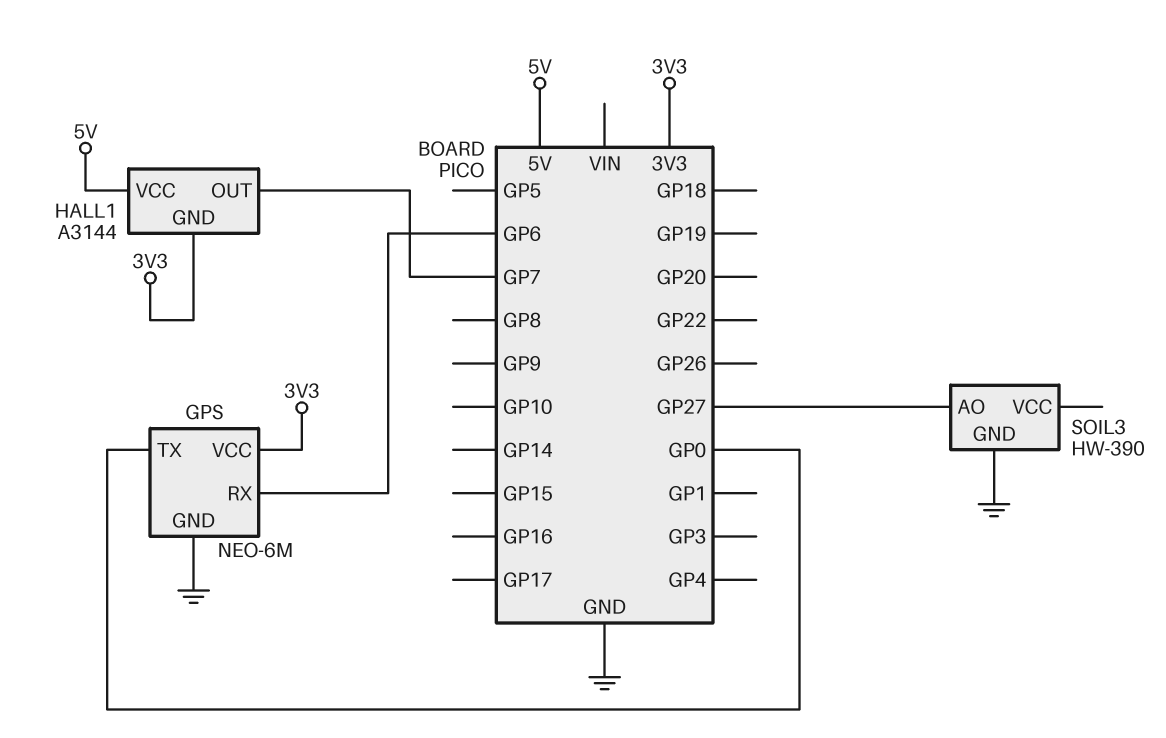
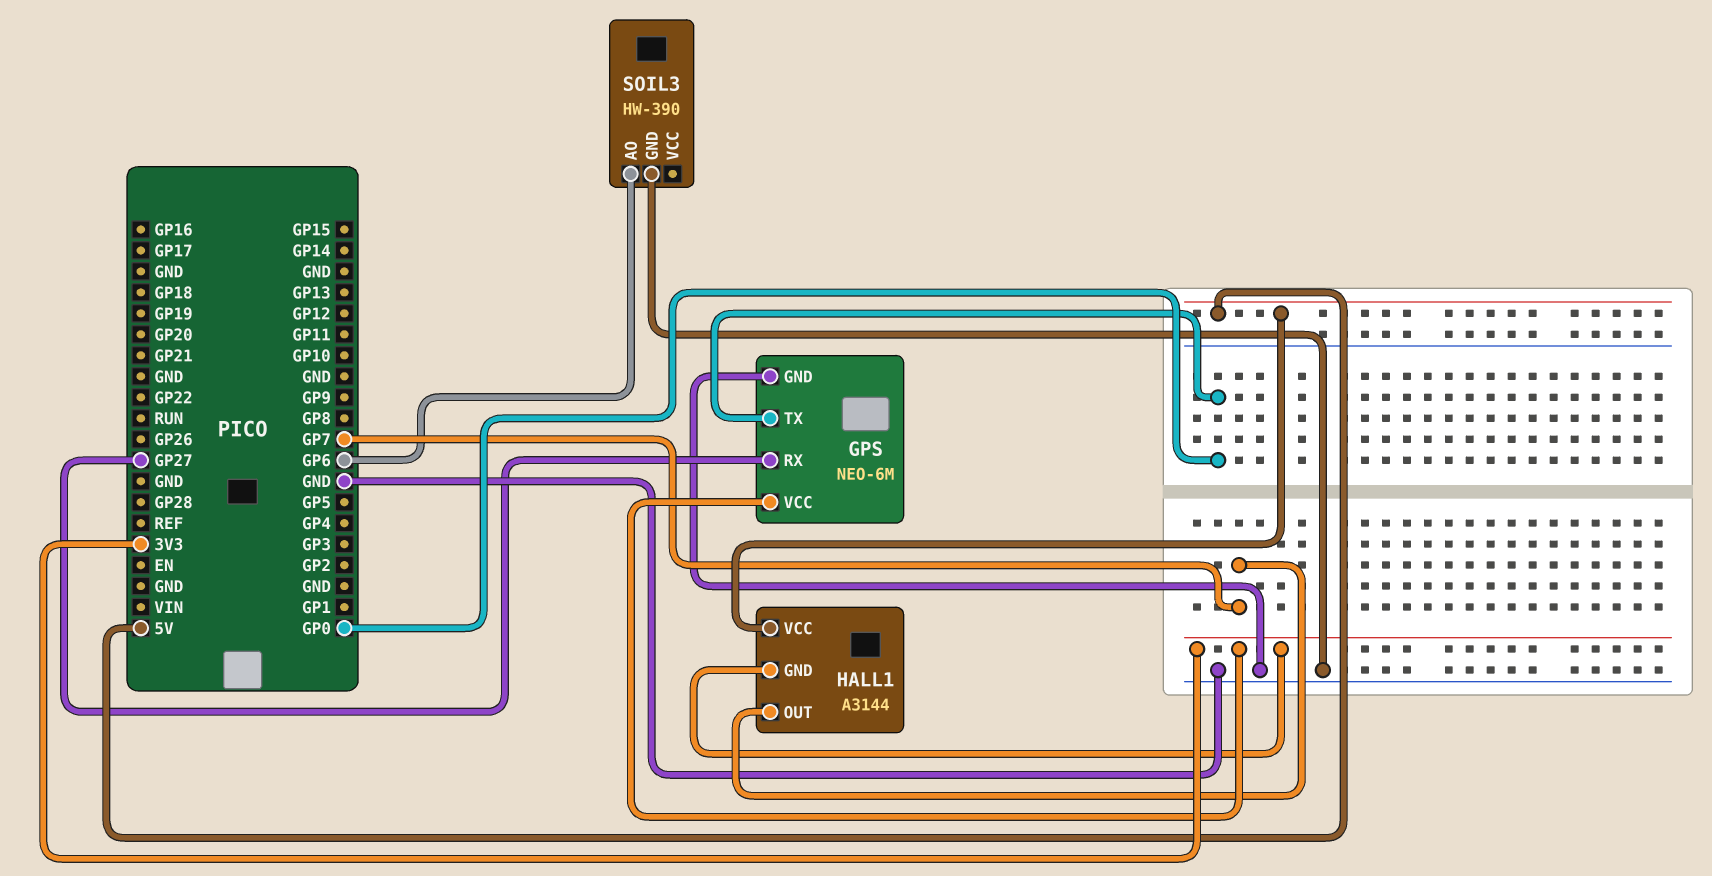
GPS pin RX: GP6 -> GP27
SOIL3 pin AO: GP27 -> GP6

